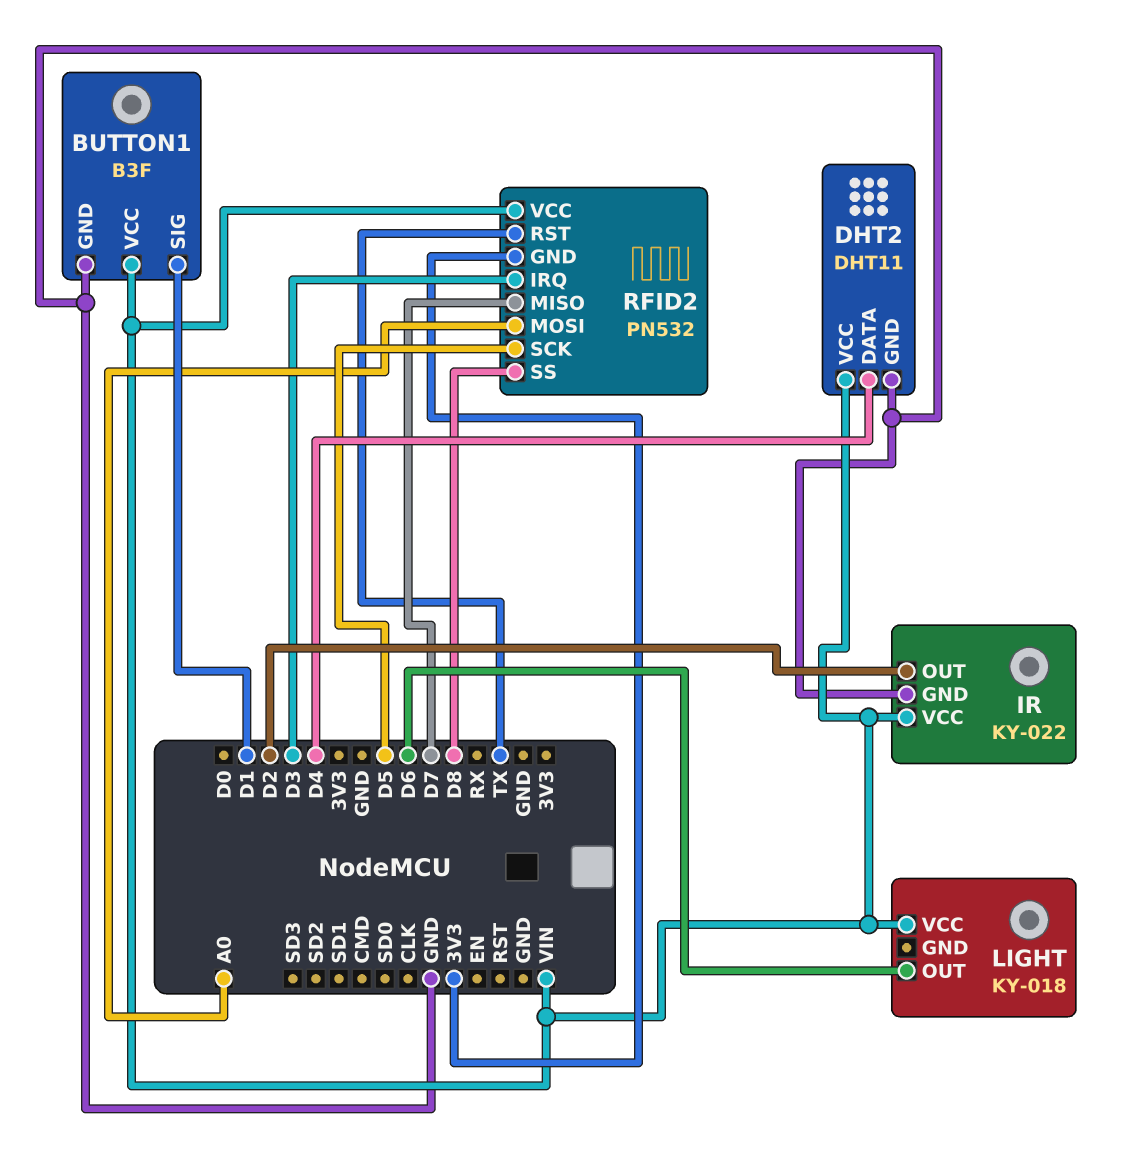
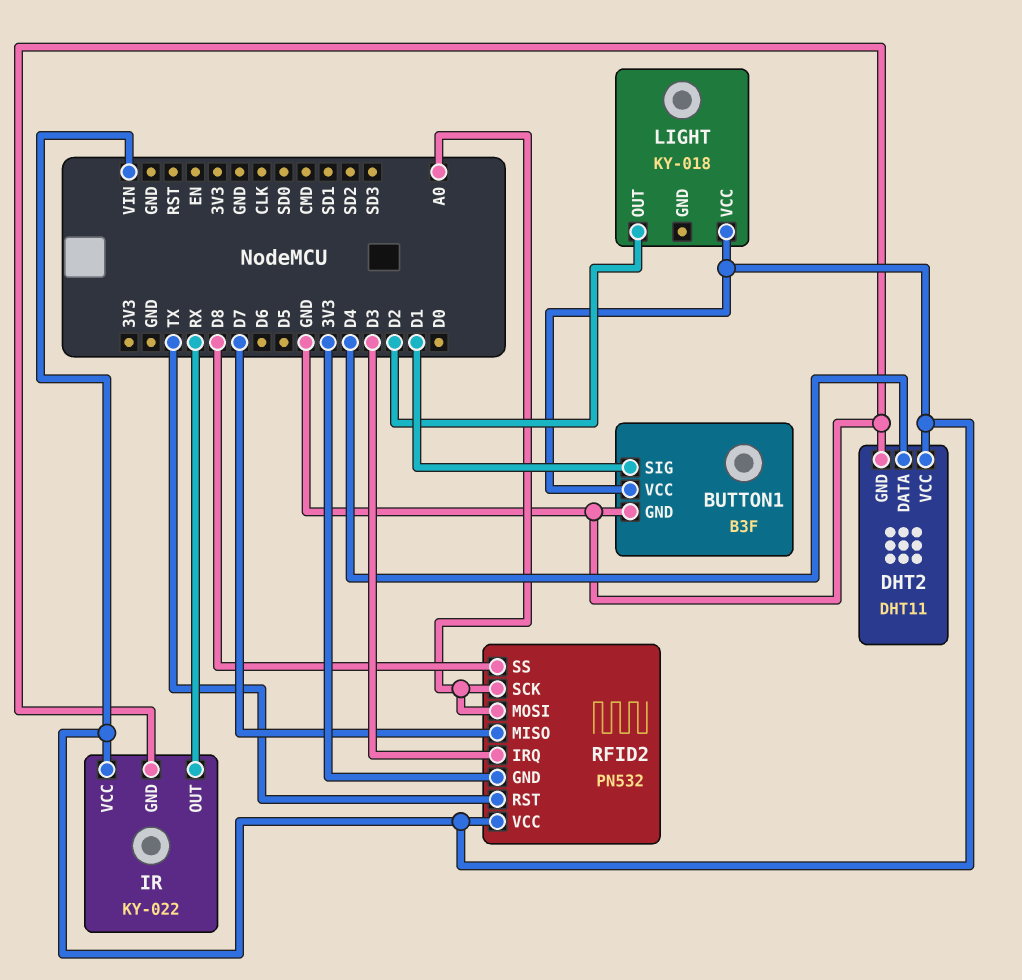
IR pin OUT: D2 -> RX
LIGHT pin OUT: D6 -> D2
RFID2 pin SCK: D5 -> A0

